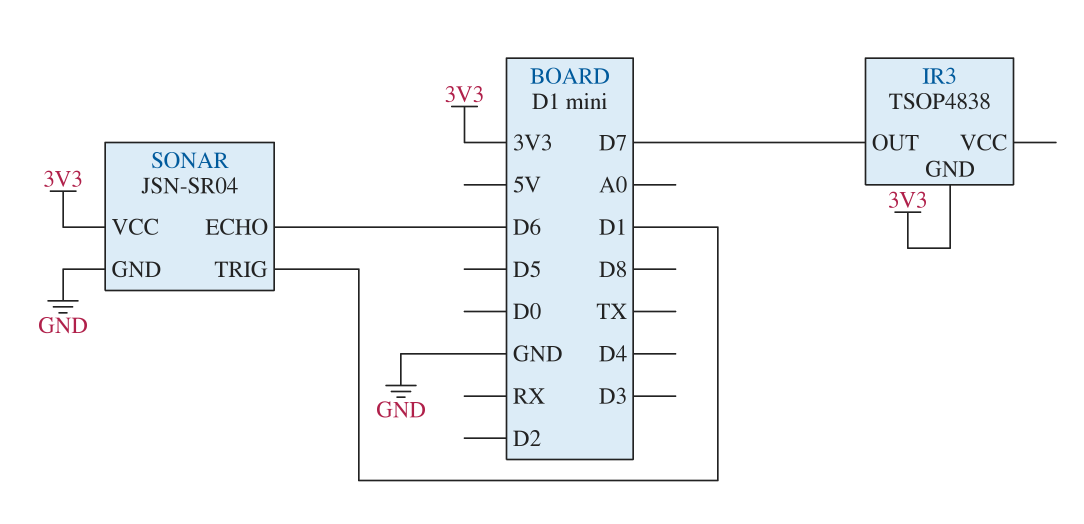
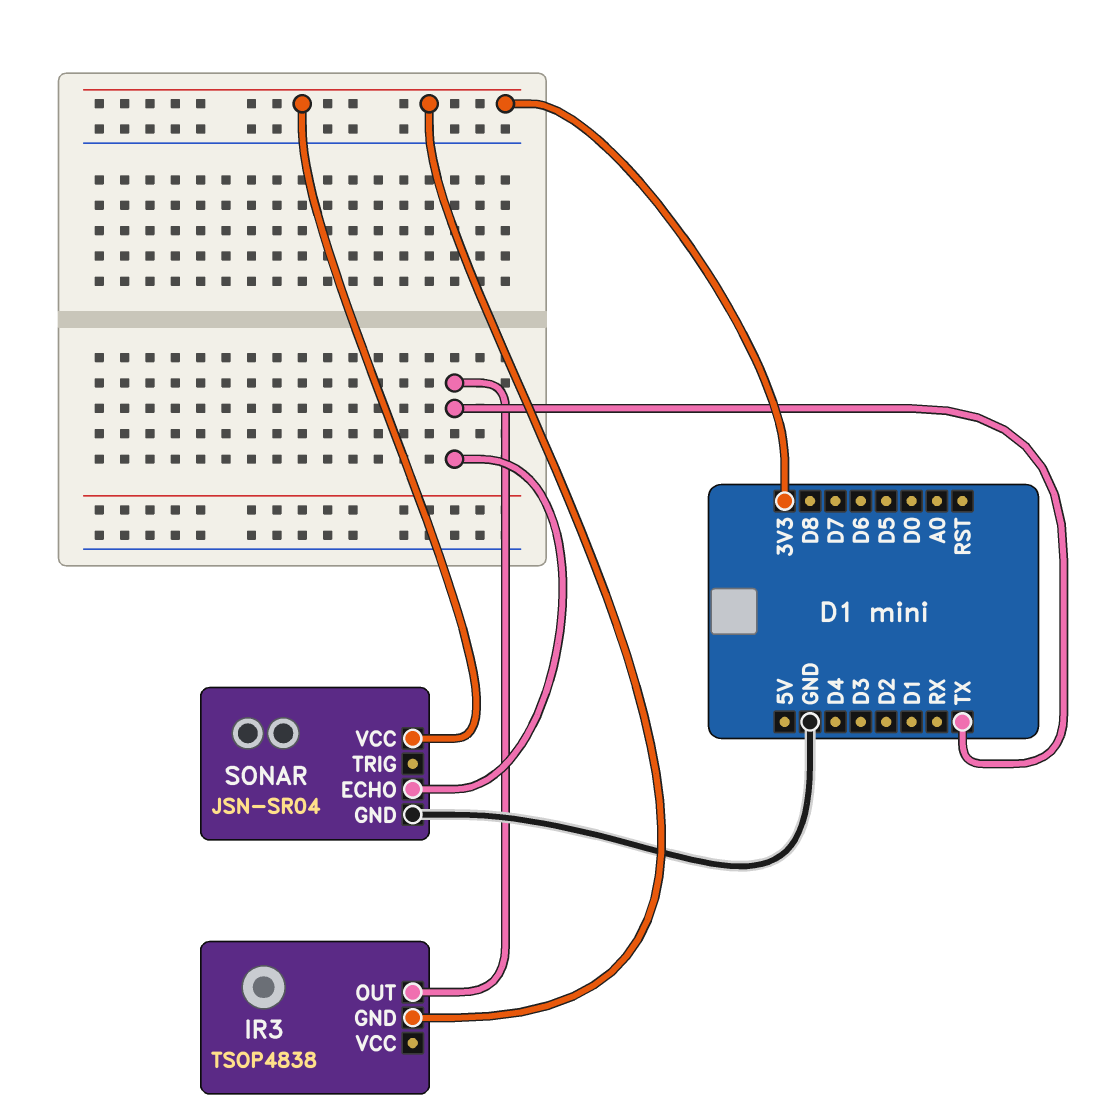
IR3 pin OUT: D7 -> TX
SONAR pin ECHO: D6 -> TX
SONAR pin TRIG: D1 -> none

